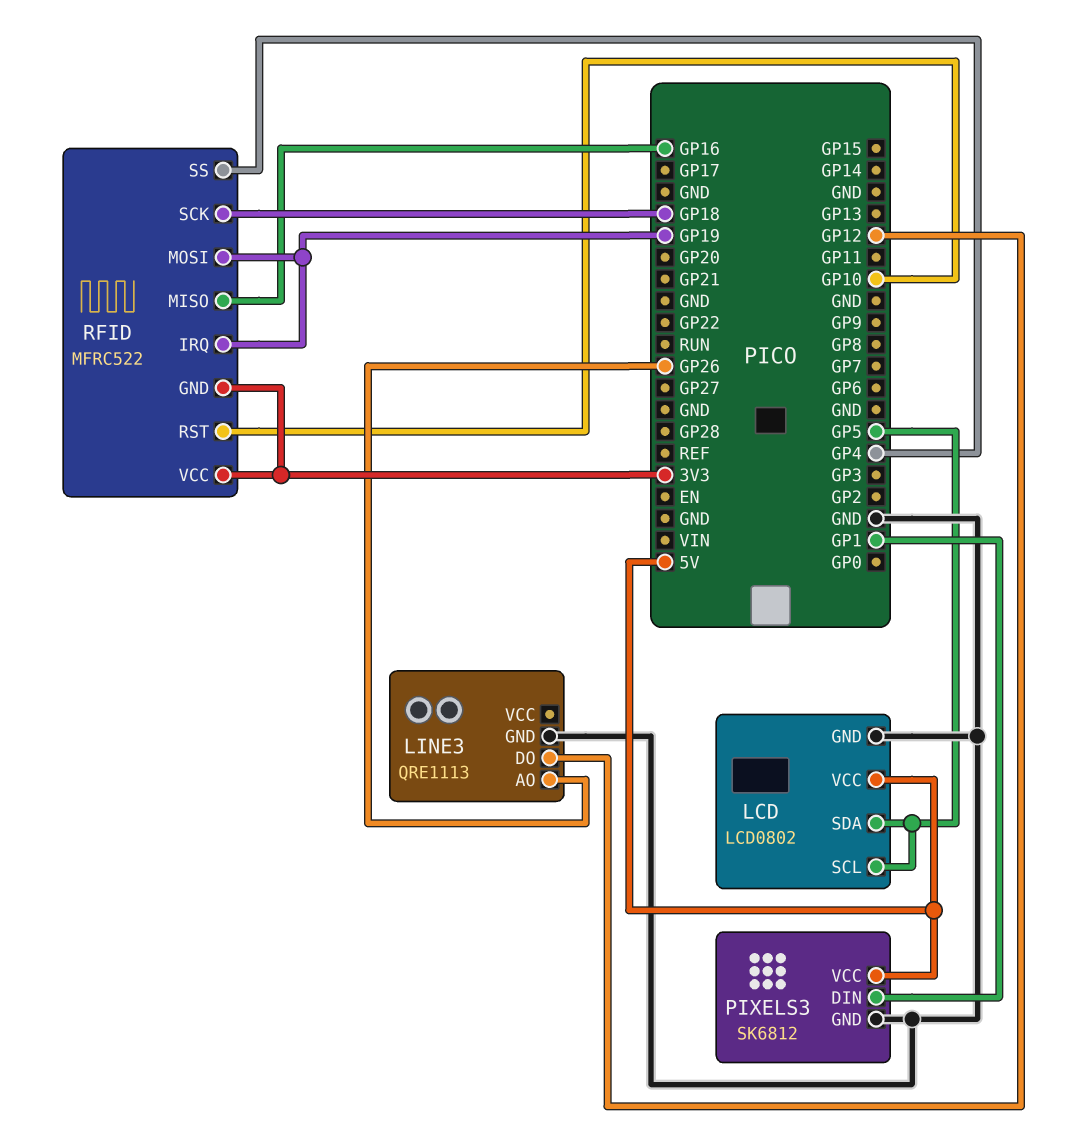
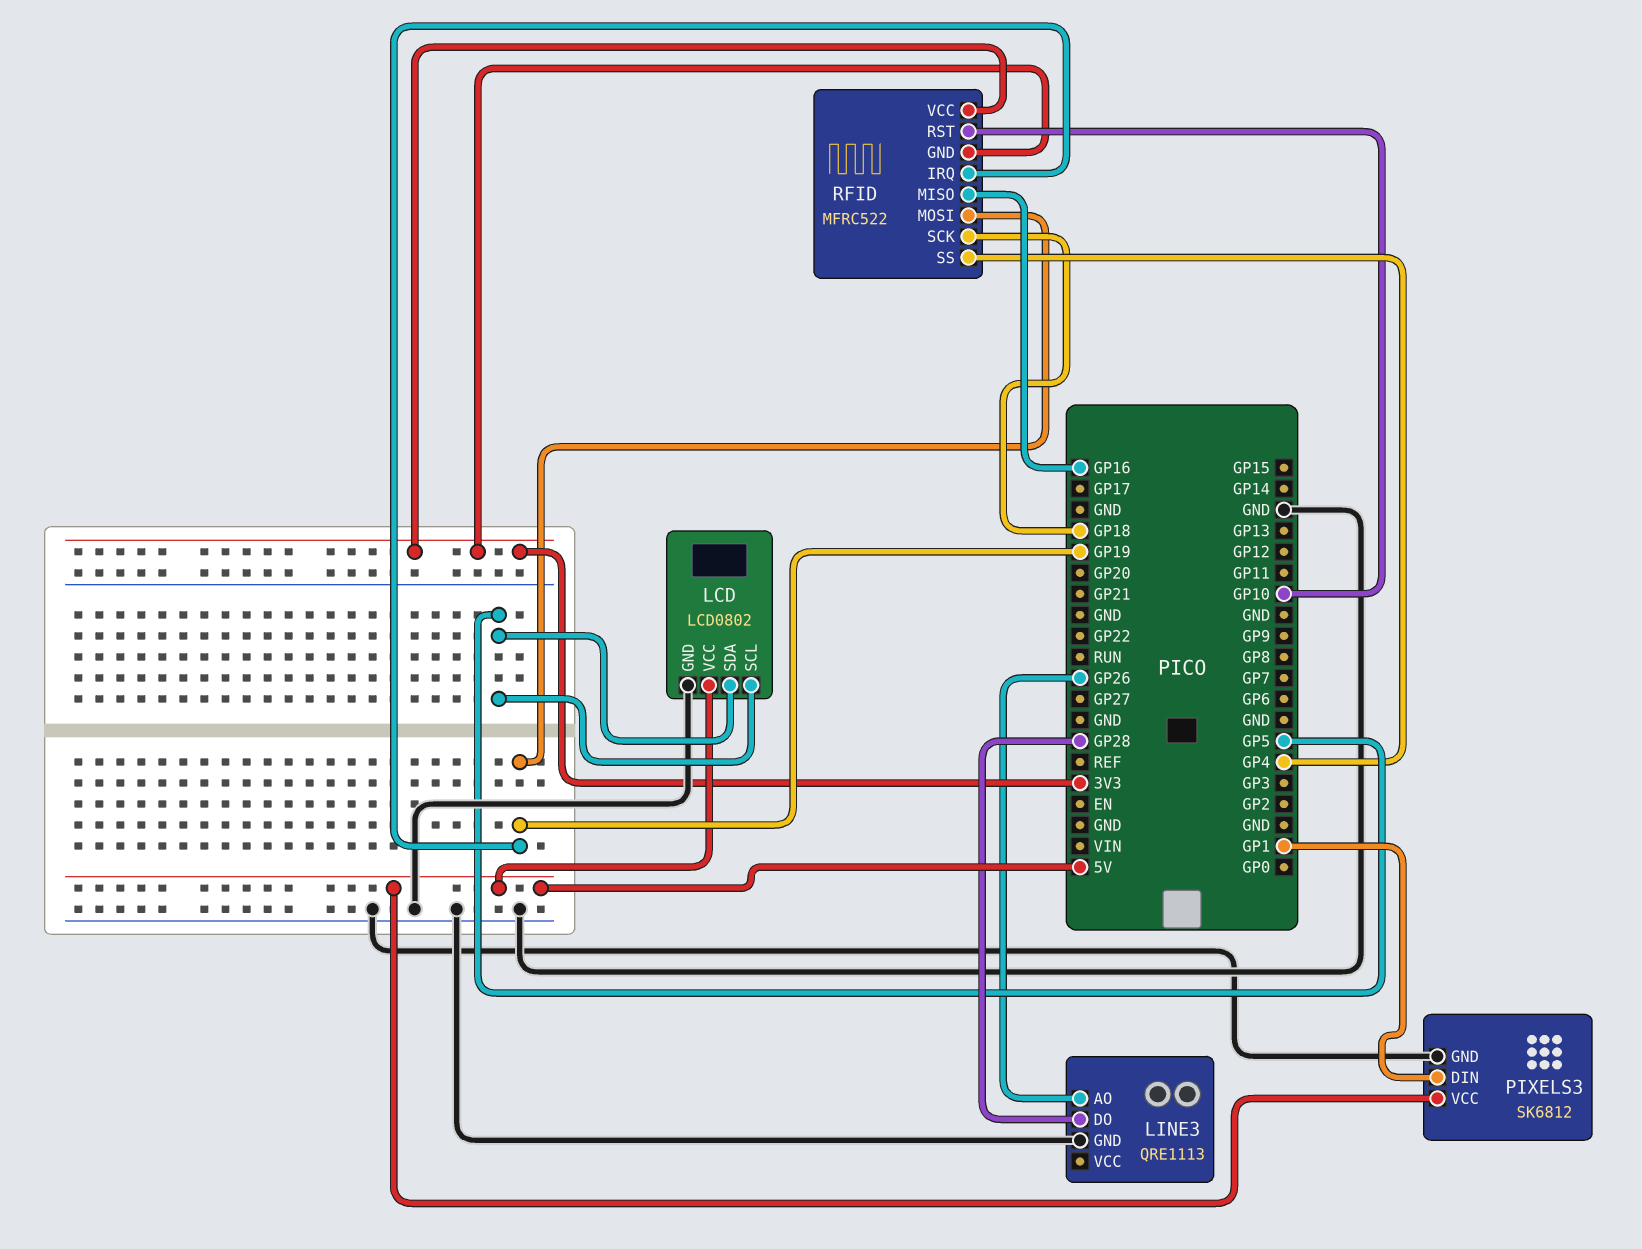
LINE3 pin DO: GP12 -> GP28

